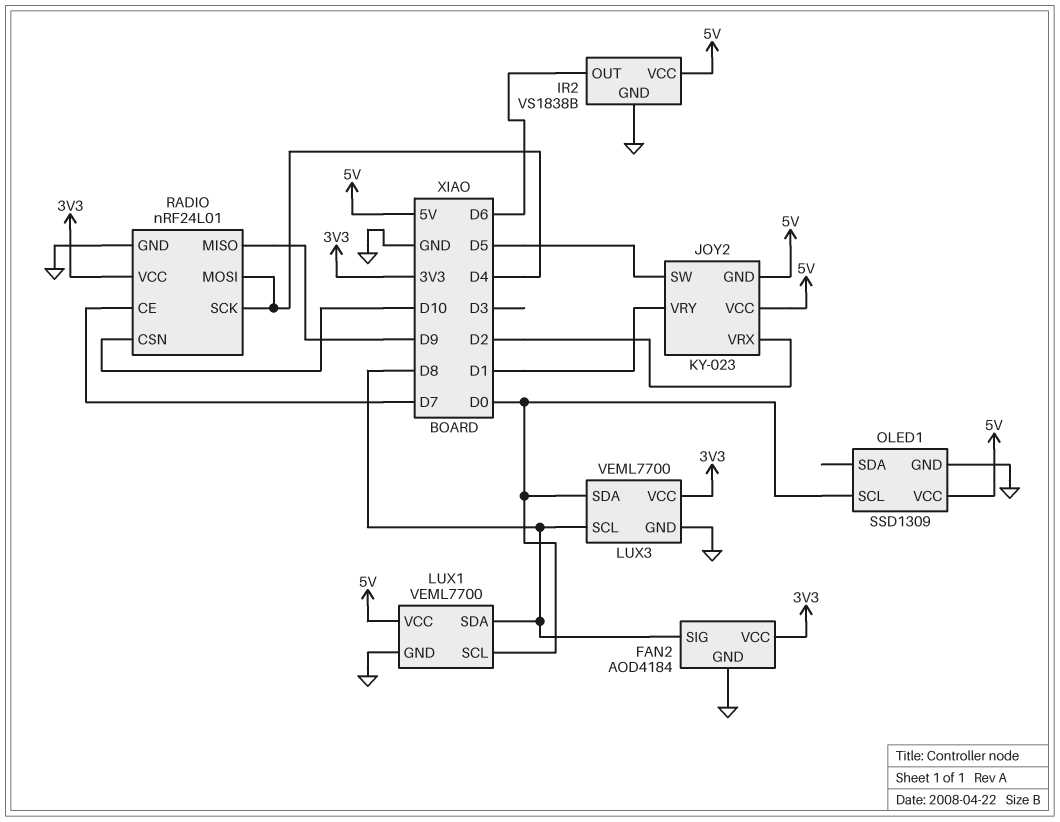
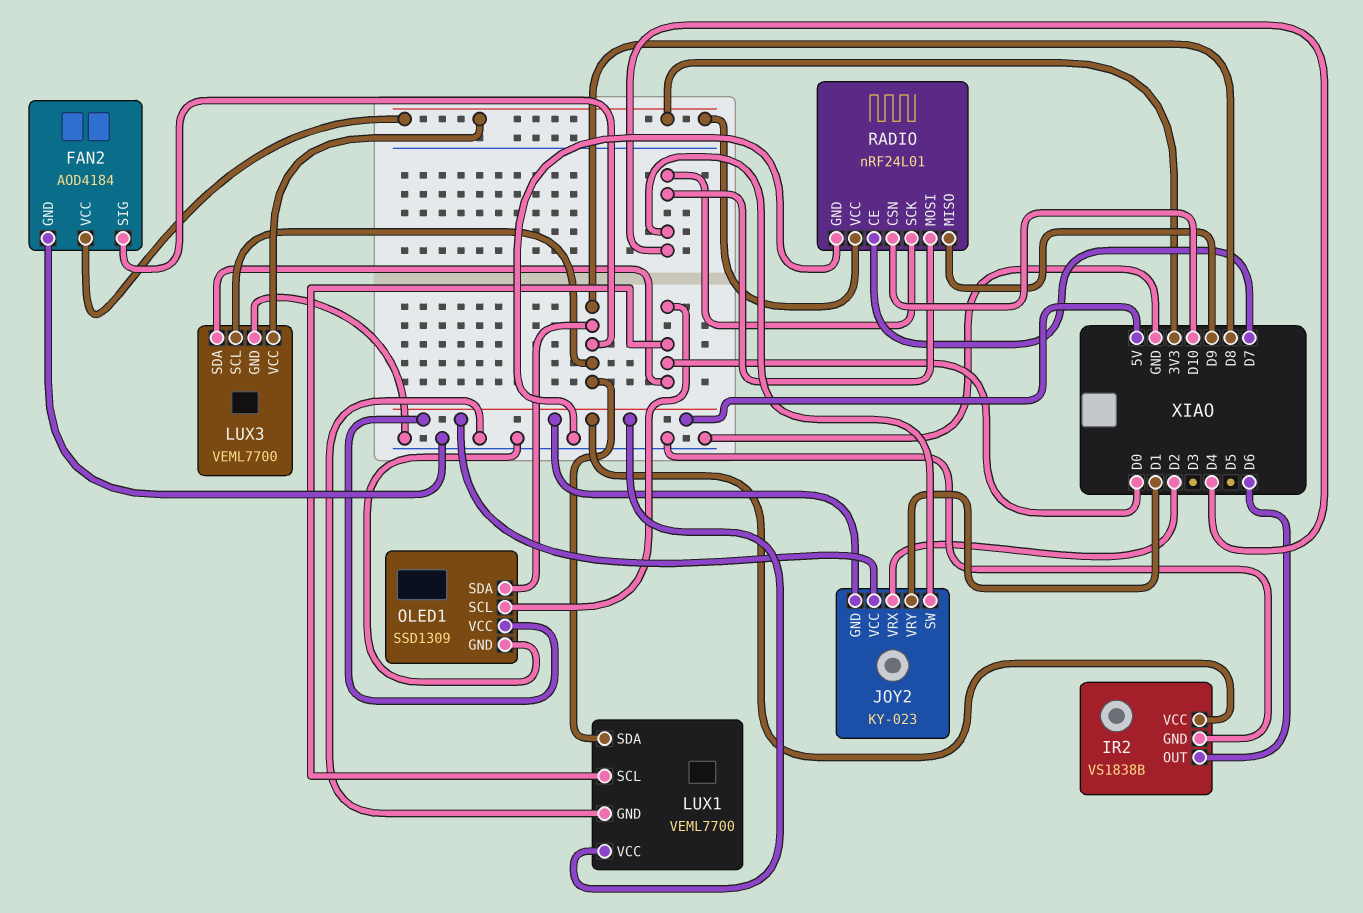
JOY2 pin SW: D5 -> D4
OLED1 pin SDA: none -> D8

